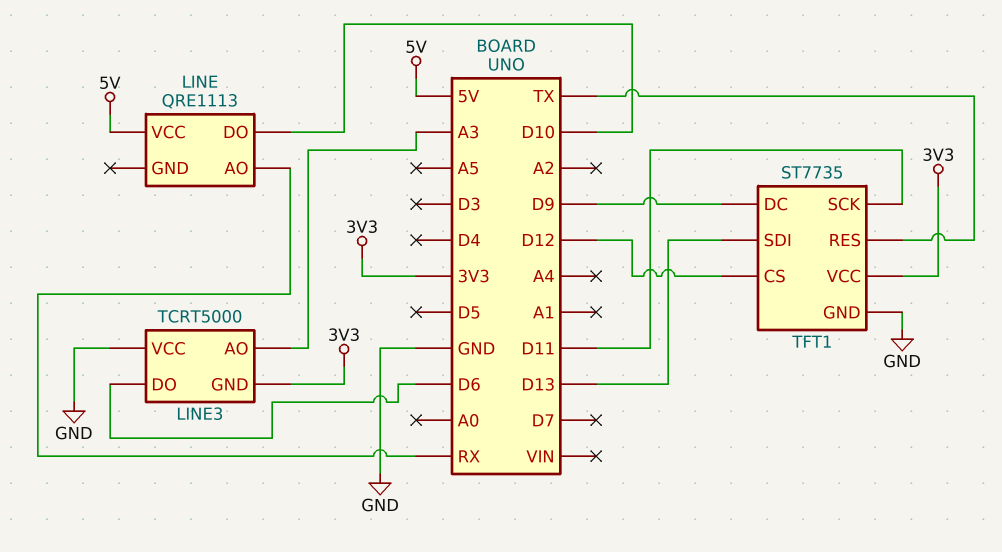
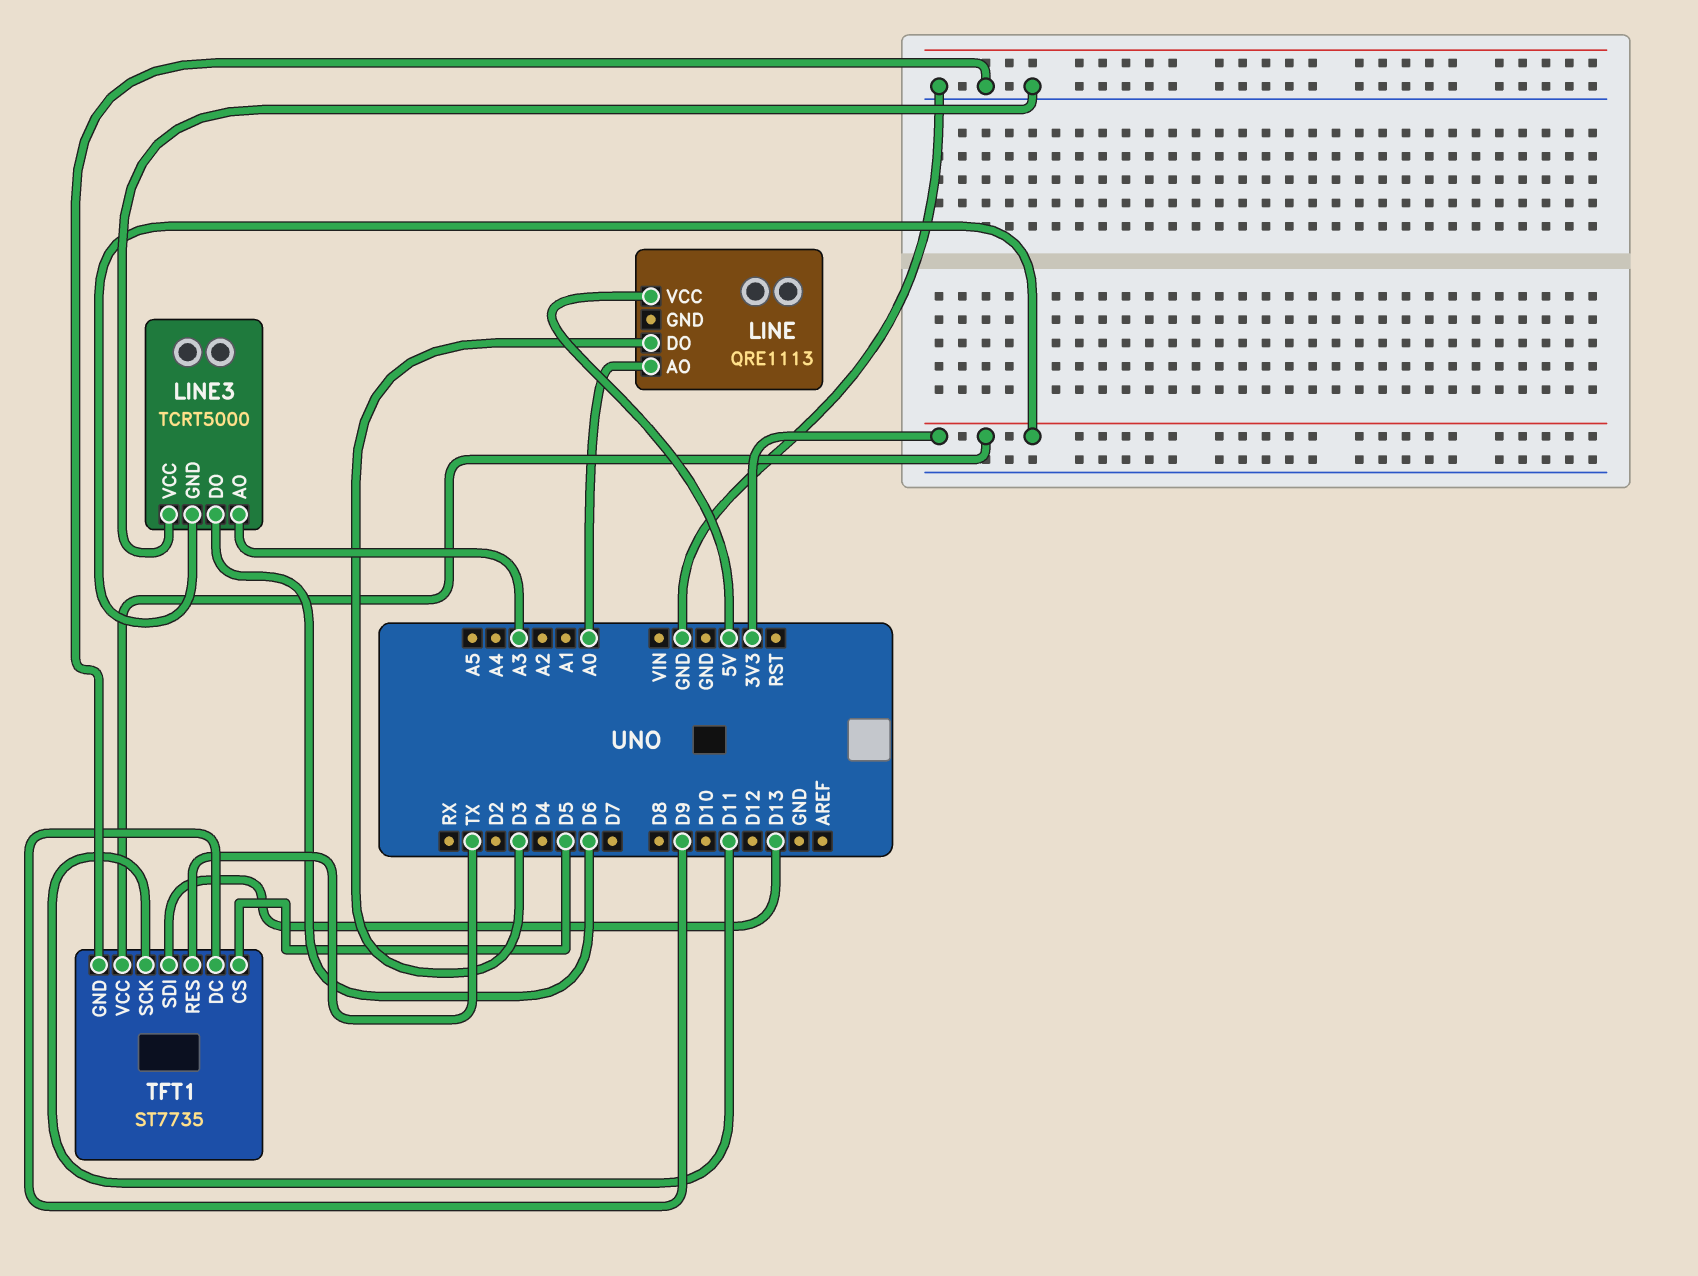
LINE pin AO: RX -> A0
LINE pin DO: D10 -> D3
TFT1 pin CS: D12 -> D5

